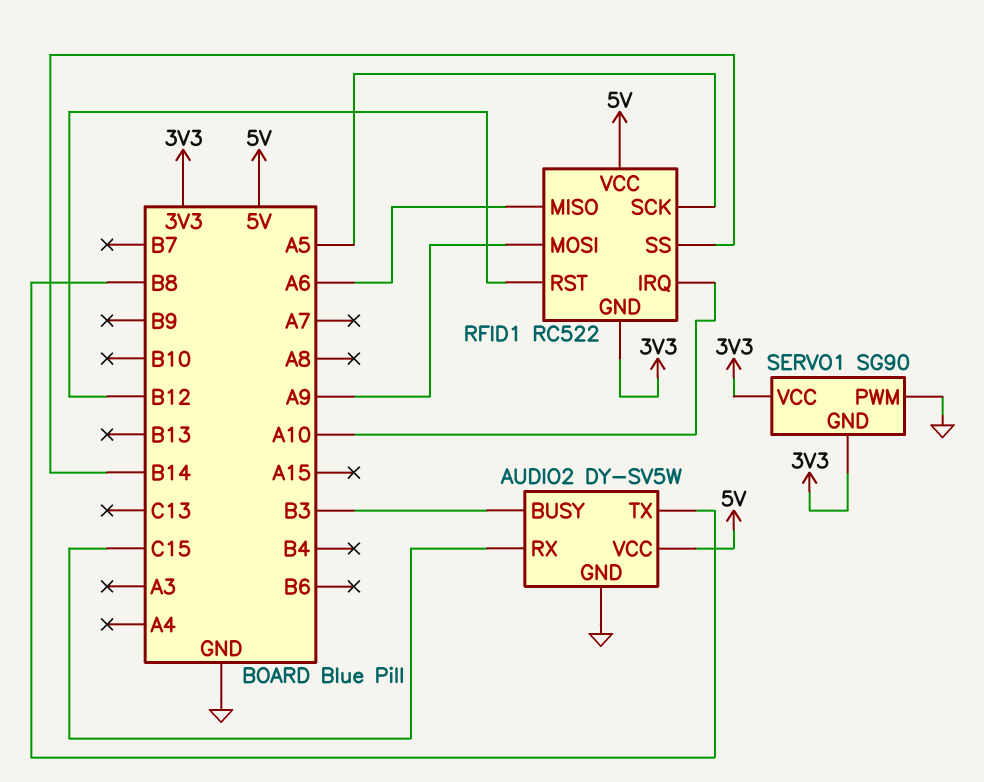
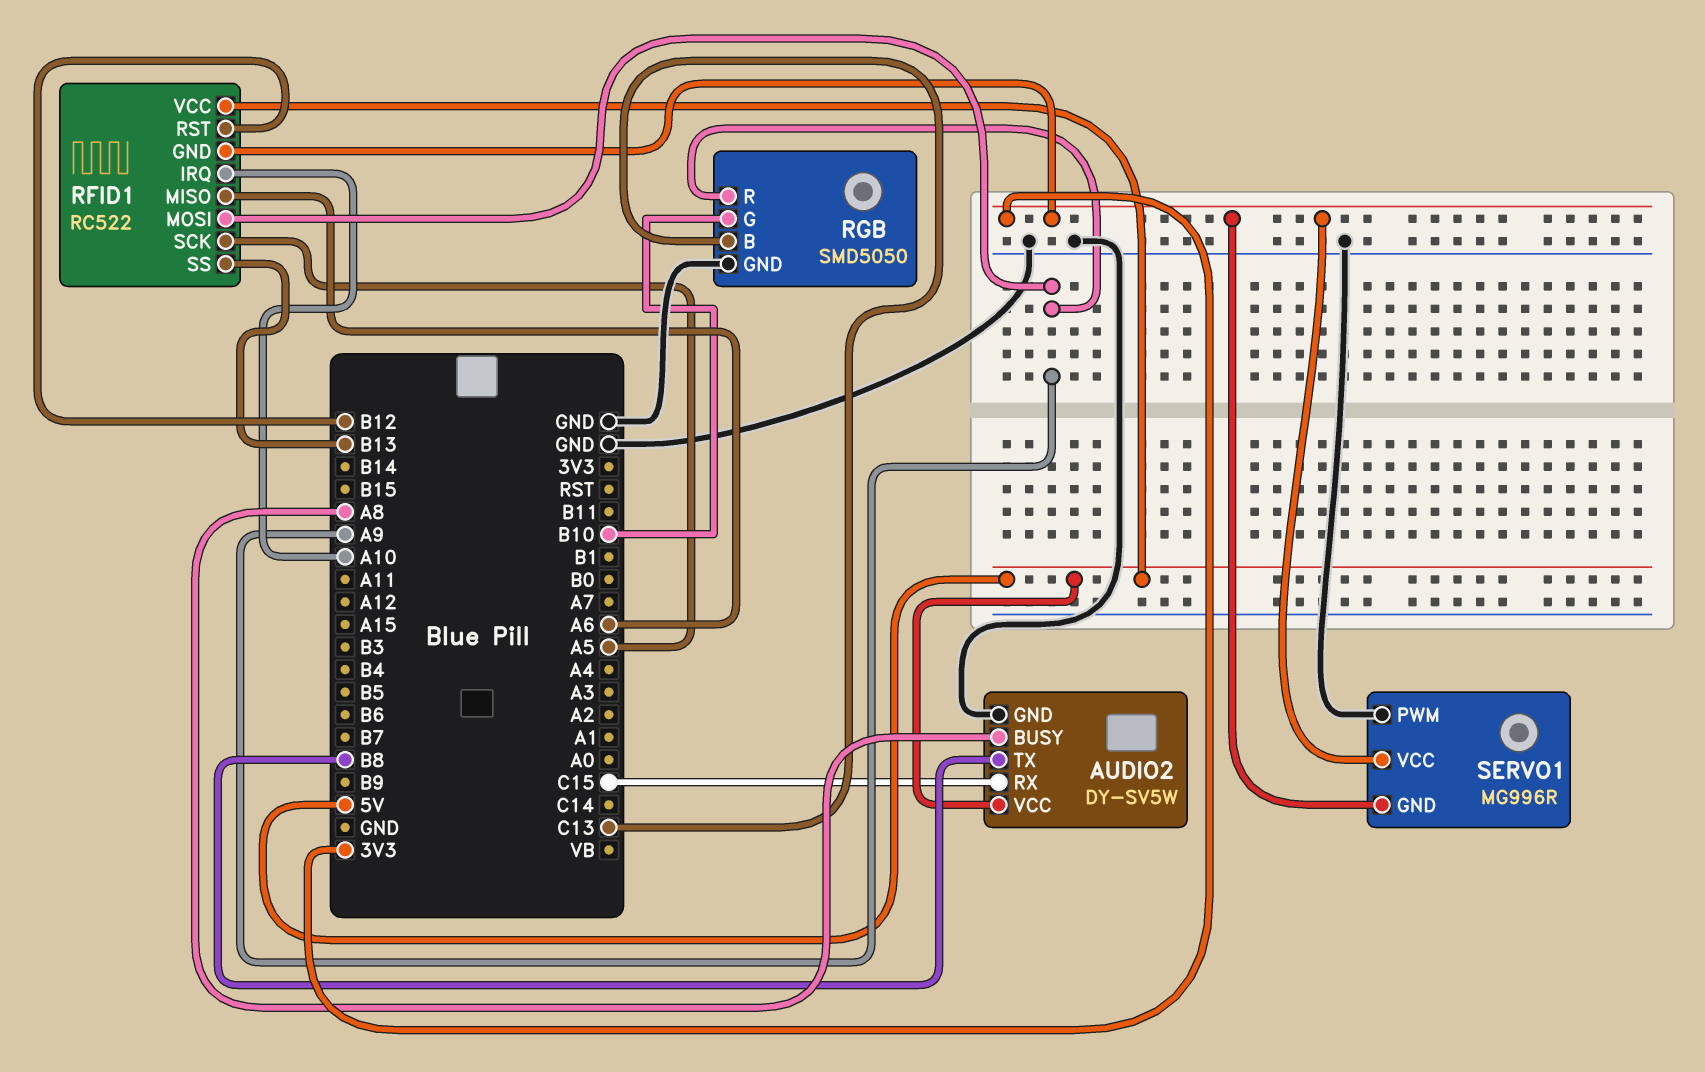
AUDIO2 pin BUSY: B3 -> A8
RFID1 pin SS: B14 -> B13
RGB: none -> SMD5050
RGB pin B: none -> C13
RGB pin G: none -> B10
RGB pin GND: none -> GND
RGB pin R: none -> A9
SERVO1: SG90 -> MG996R

